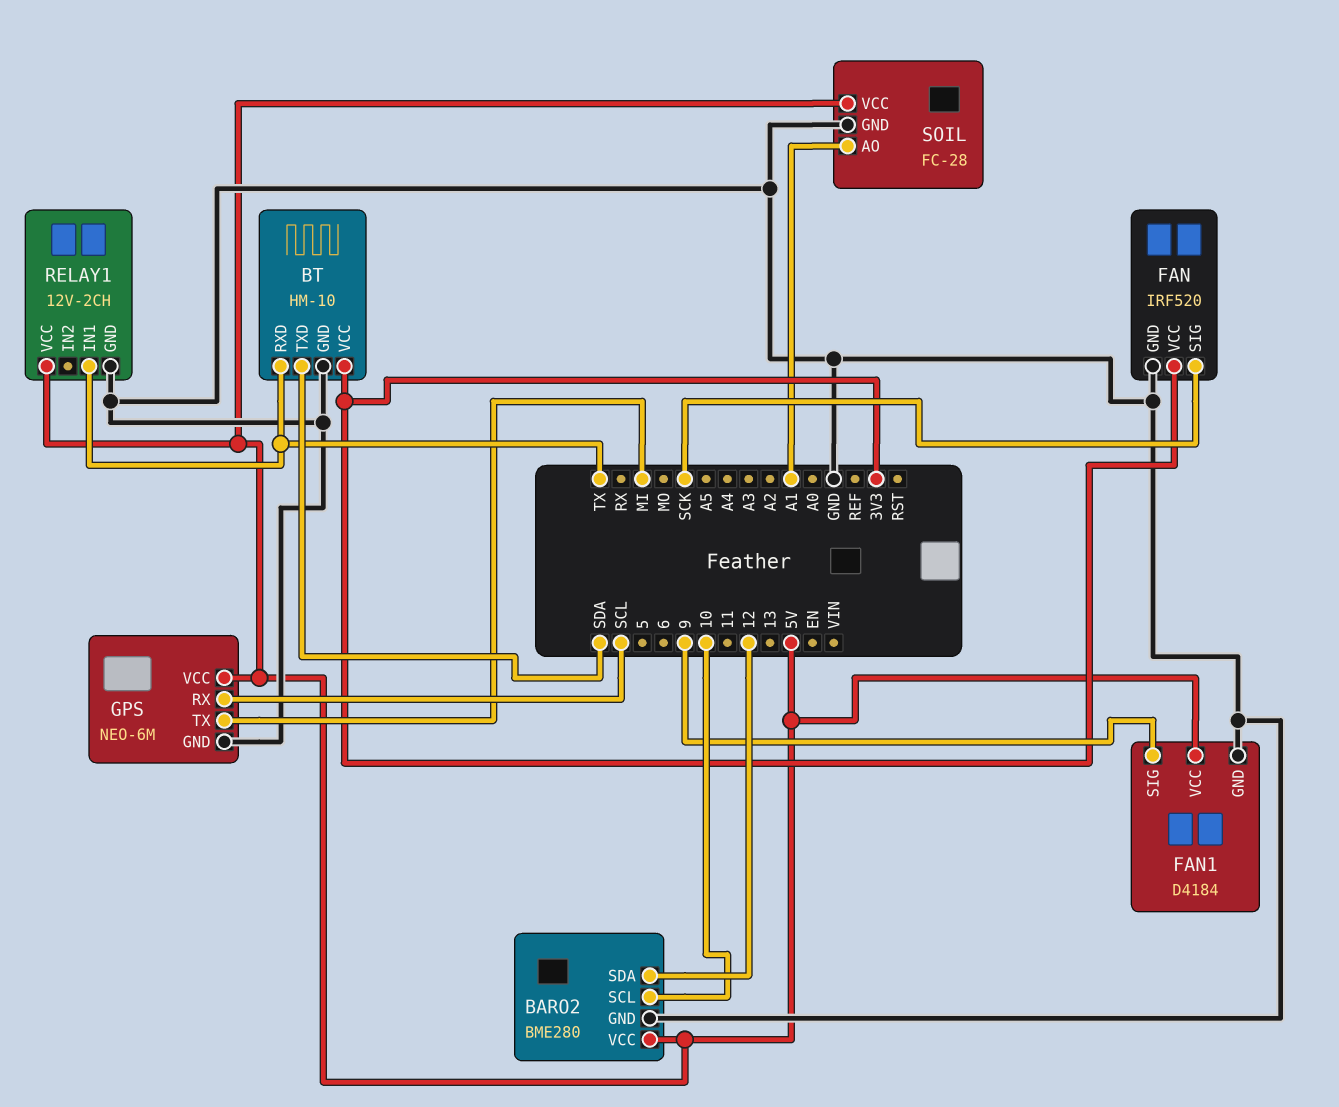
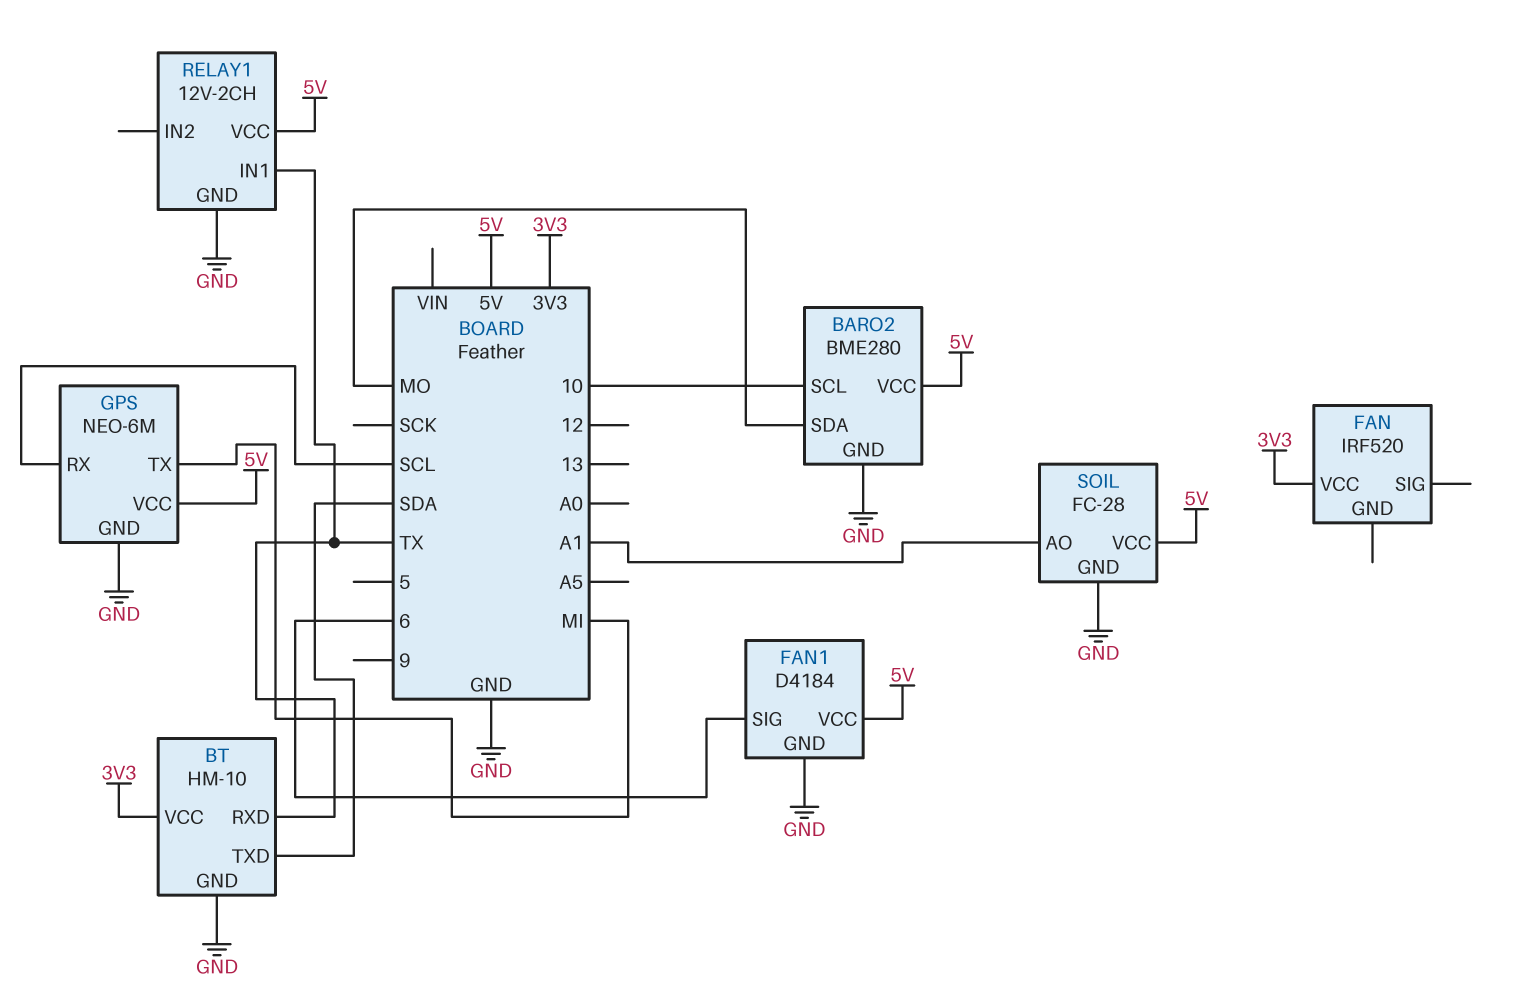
BARO2 pin SDA: 12 -> MO
FAN pin GND: GND -> none
FAN pin SIG: SCK -> none
FAN1 pin SIG: 9 -> 6

